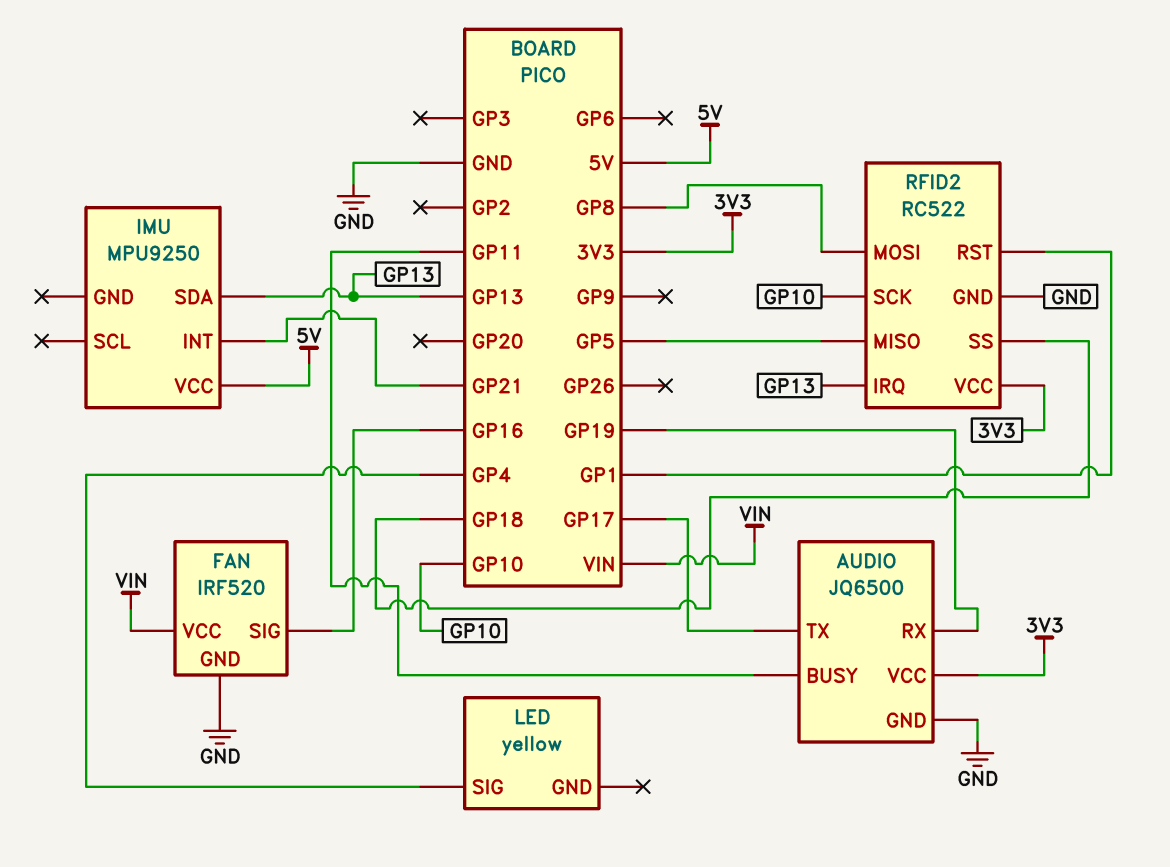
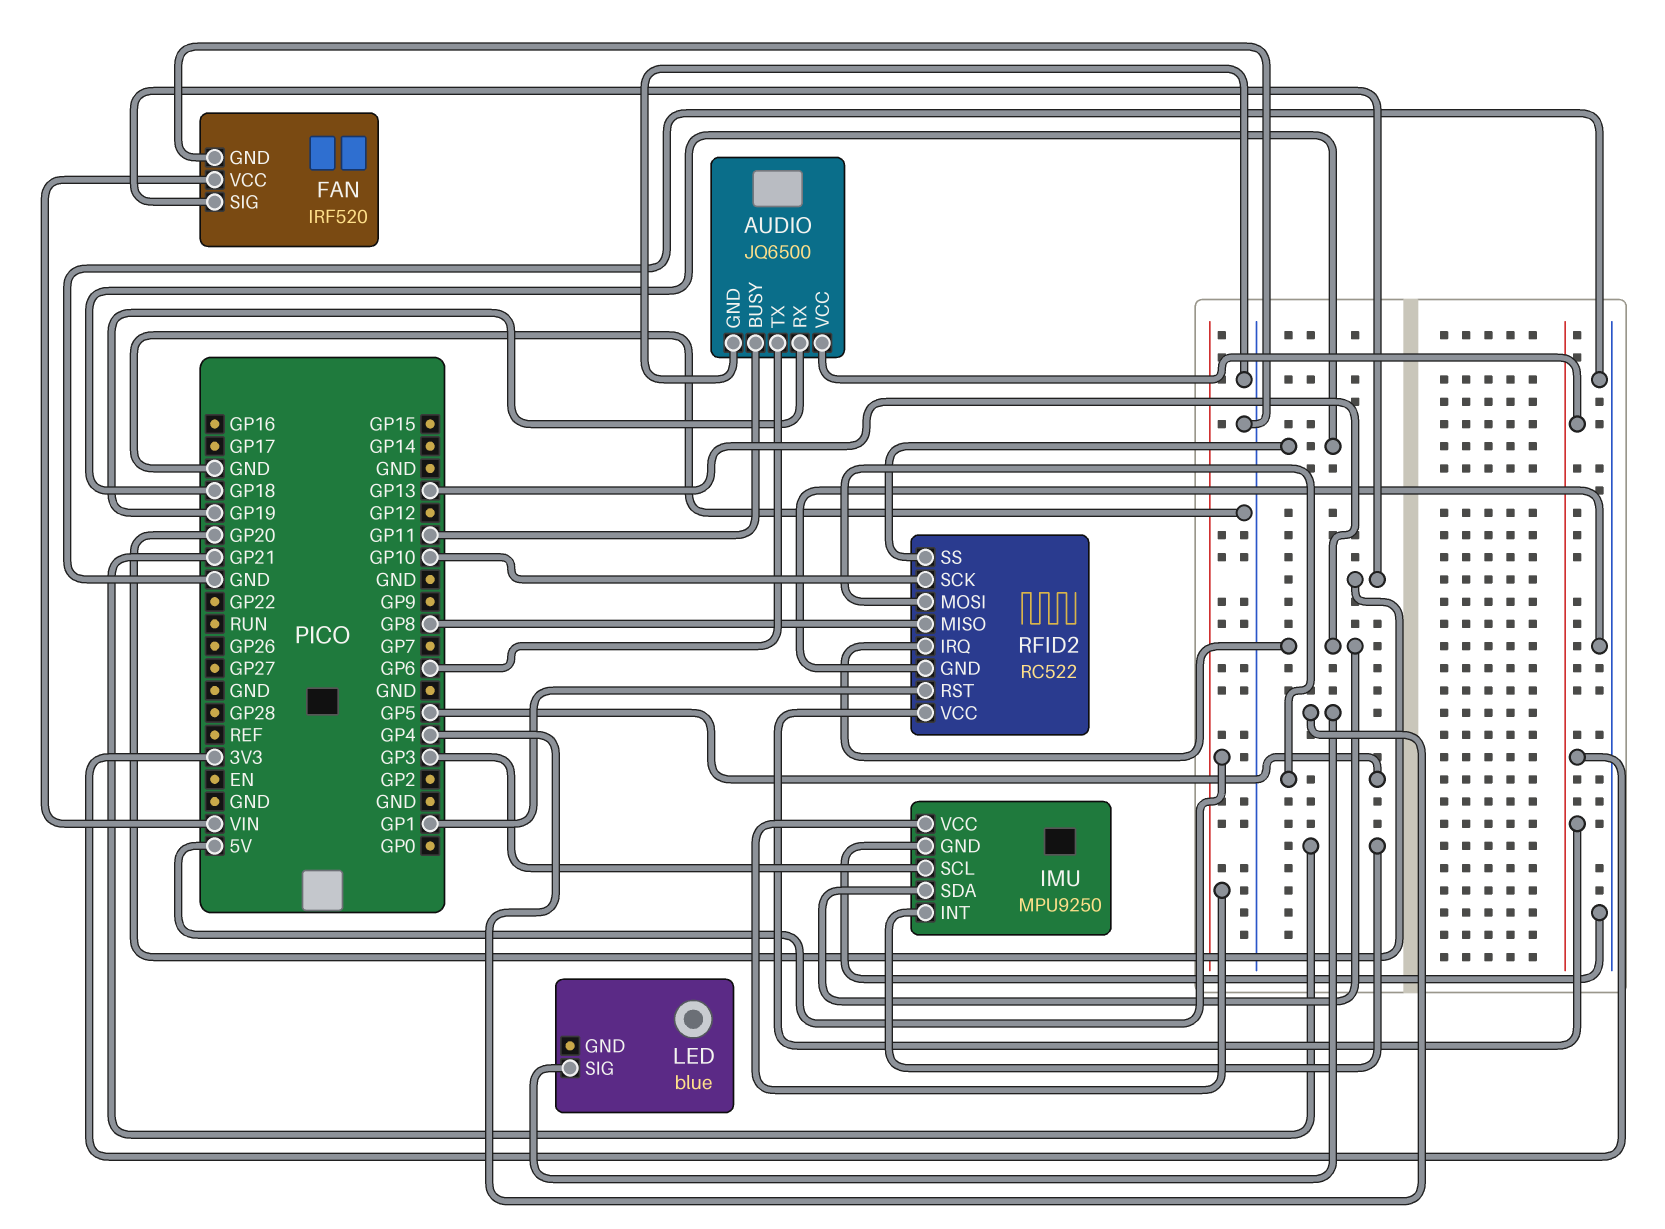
AUDIO pin TX: GP17 -> GP6
FAN pin SIG: GP16 -> GP20
IMU pin GND: none -> GND
IMU pin SCL: none -> GP3
LED: yellow -> blue
RFID2 pin MISO: GP5 -> GP8
RFID2 pin MOSI: GP8 -> GP5

